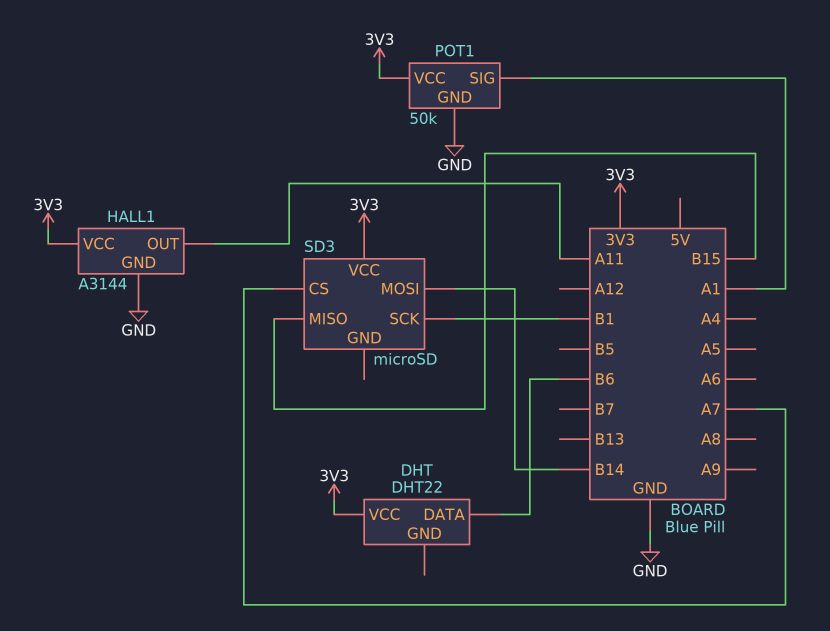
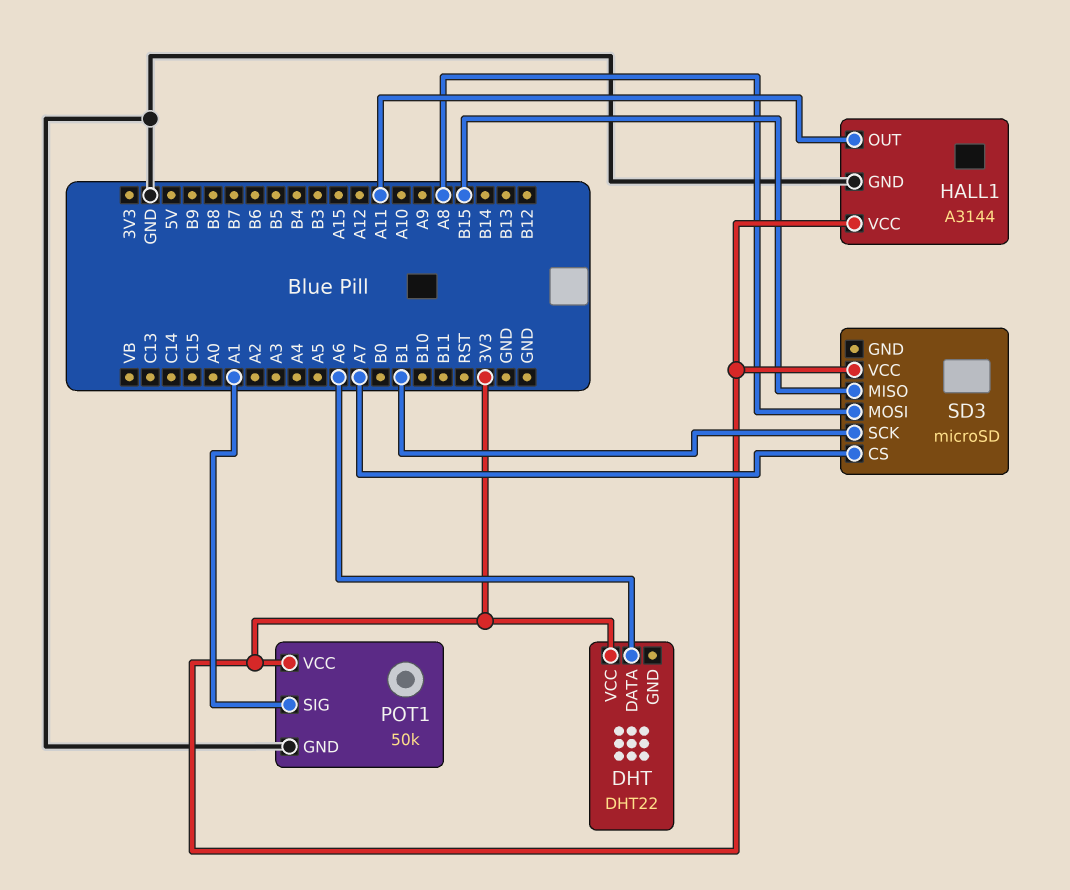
DHT pin DATA: B6 -> A6
SD3 pin MOSI: B14 -> A8

